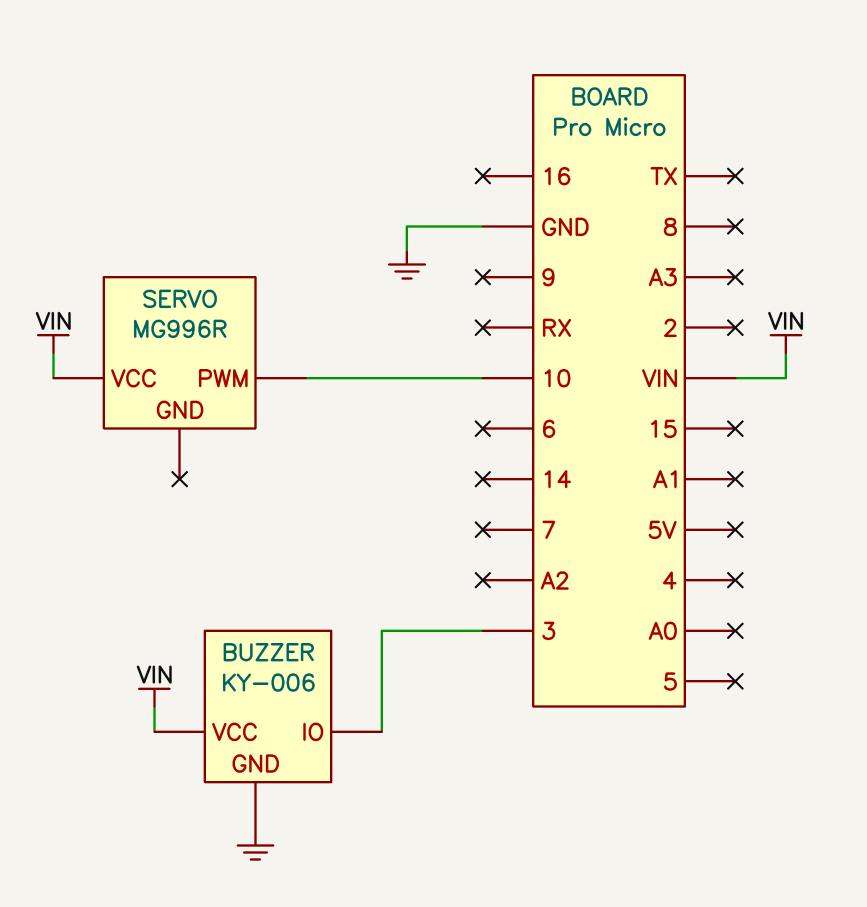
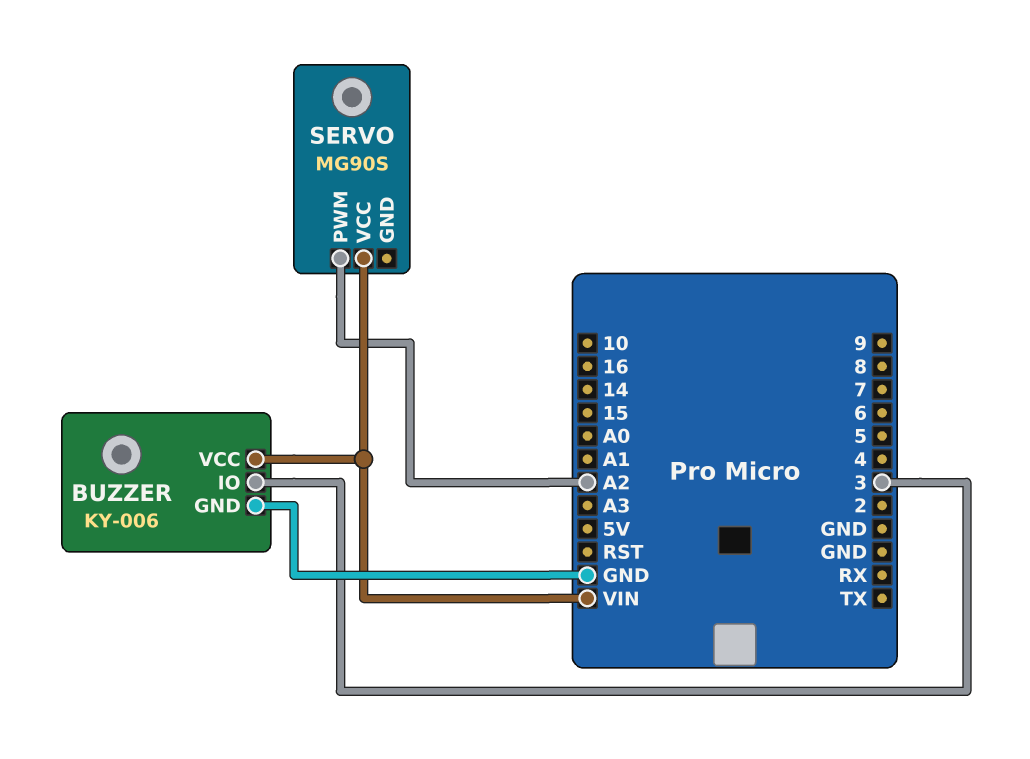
SERVO: MG996R -> MG90S
SERVO pin PWM: 10 -> A2

